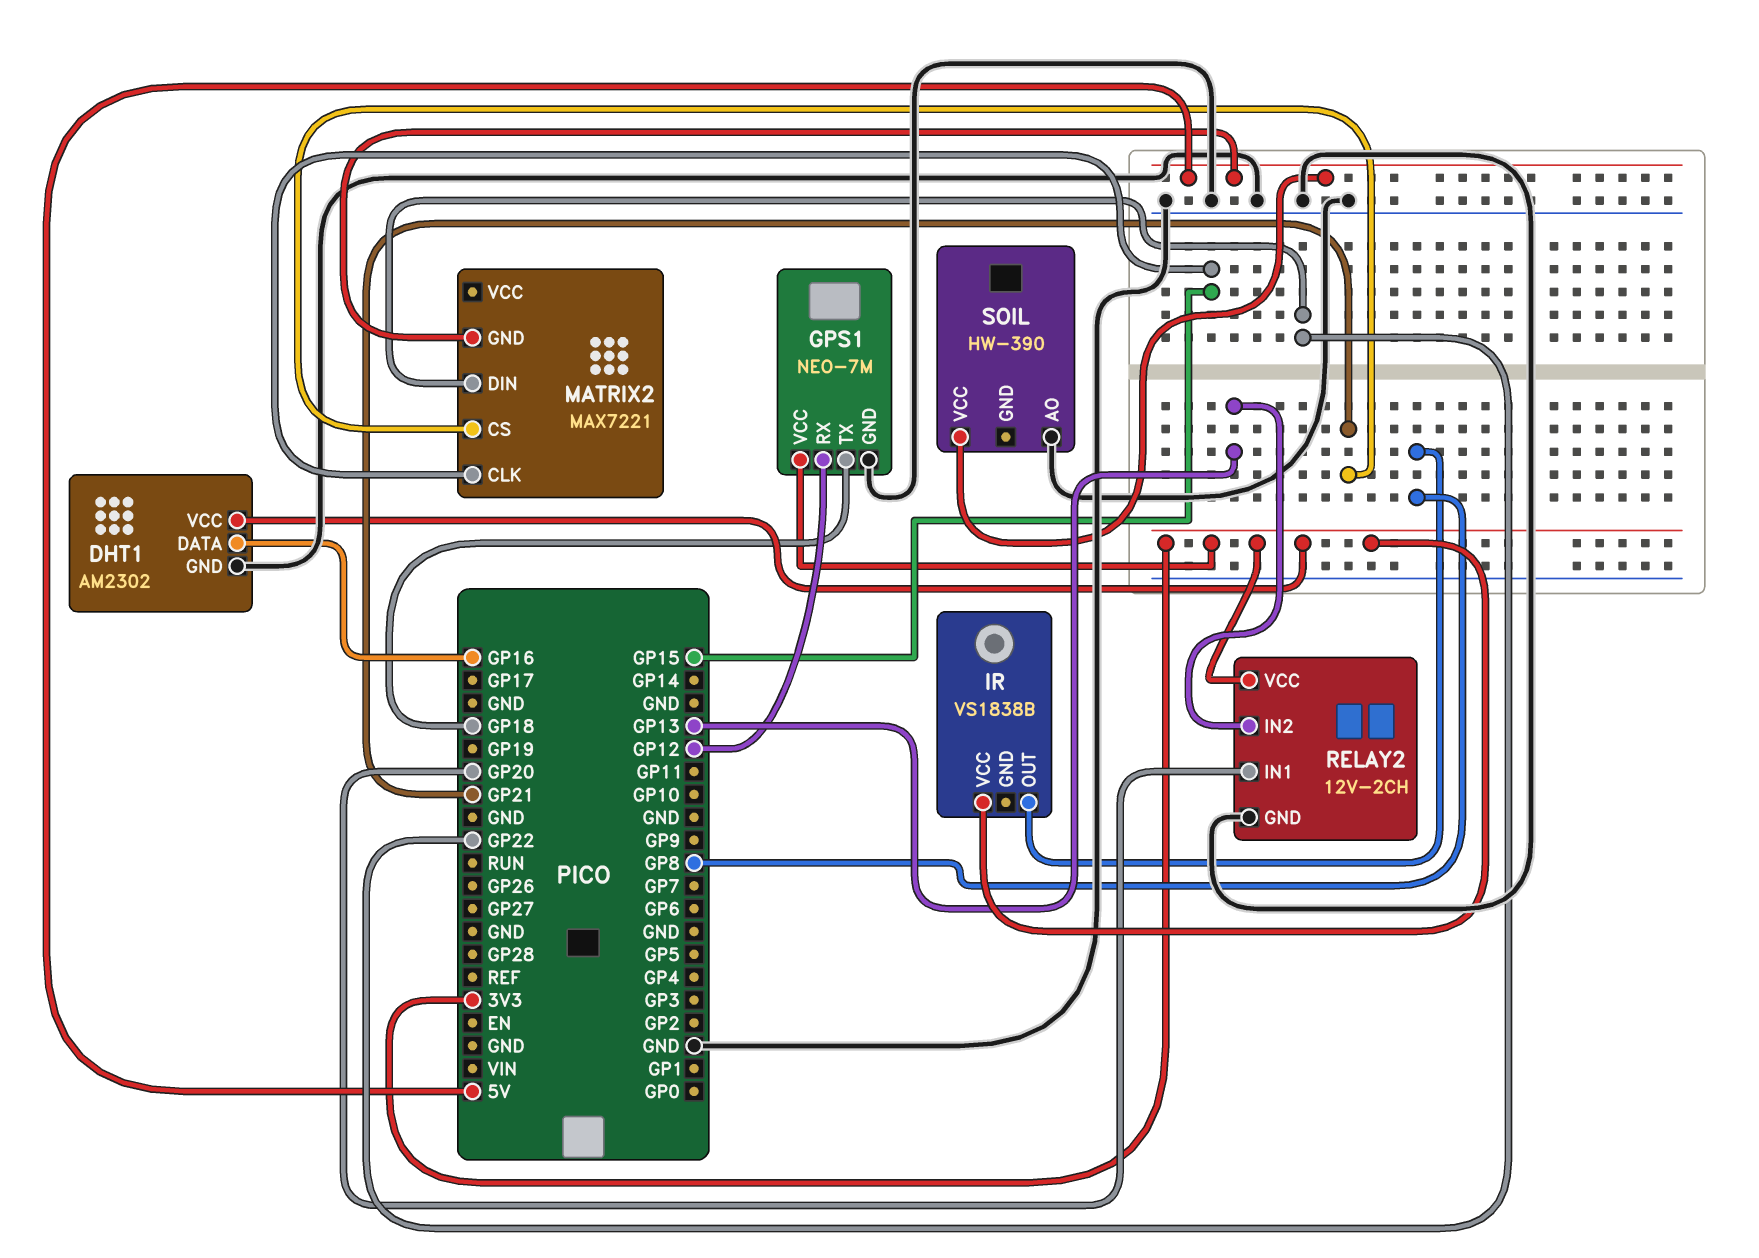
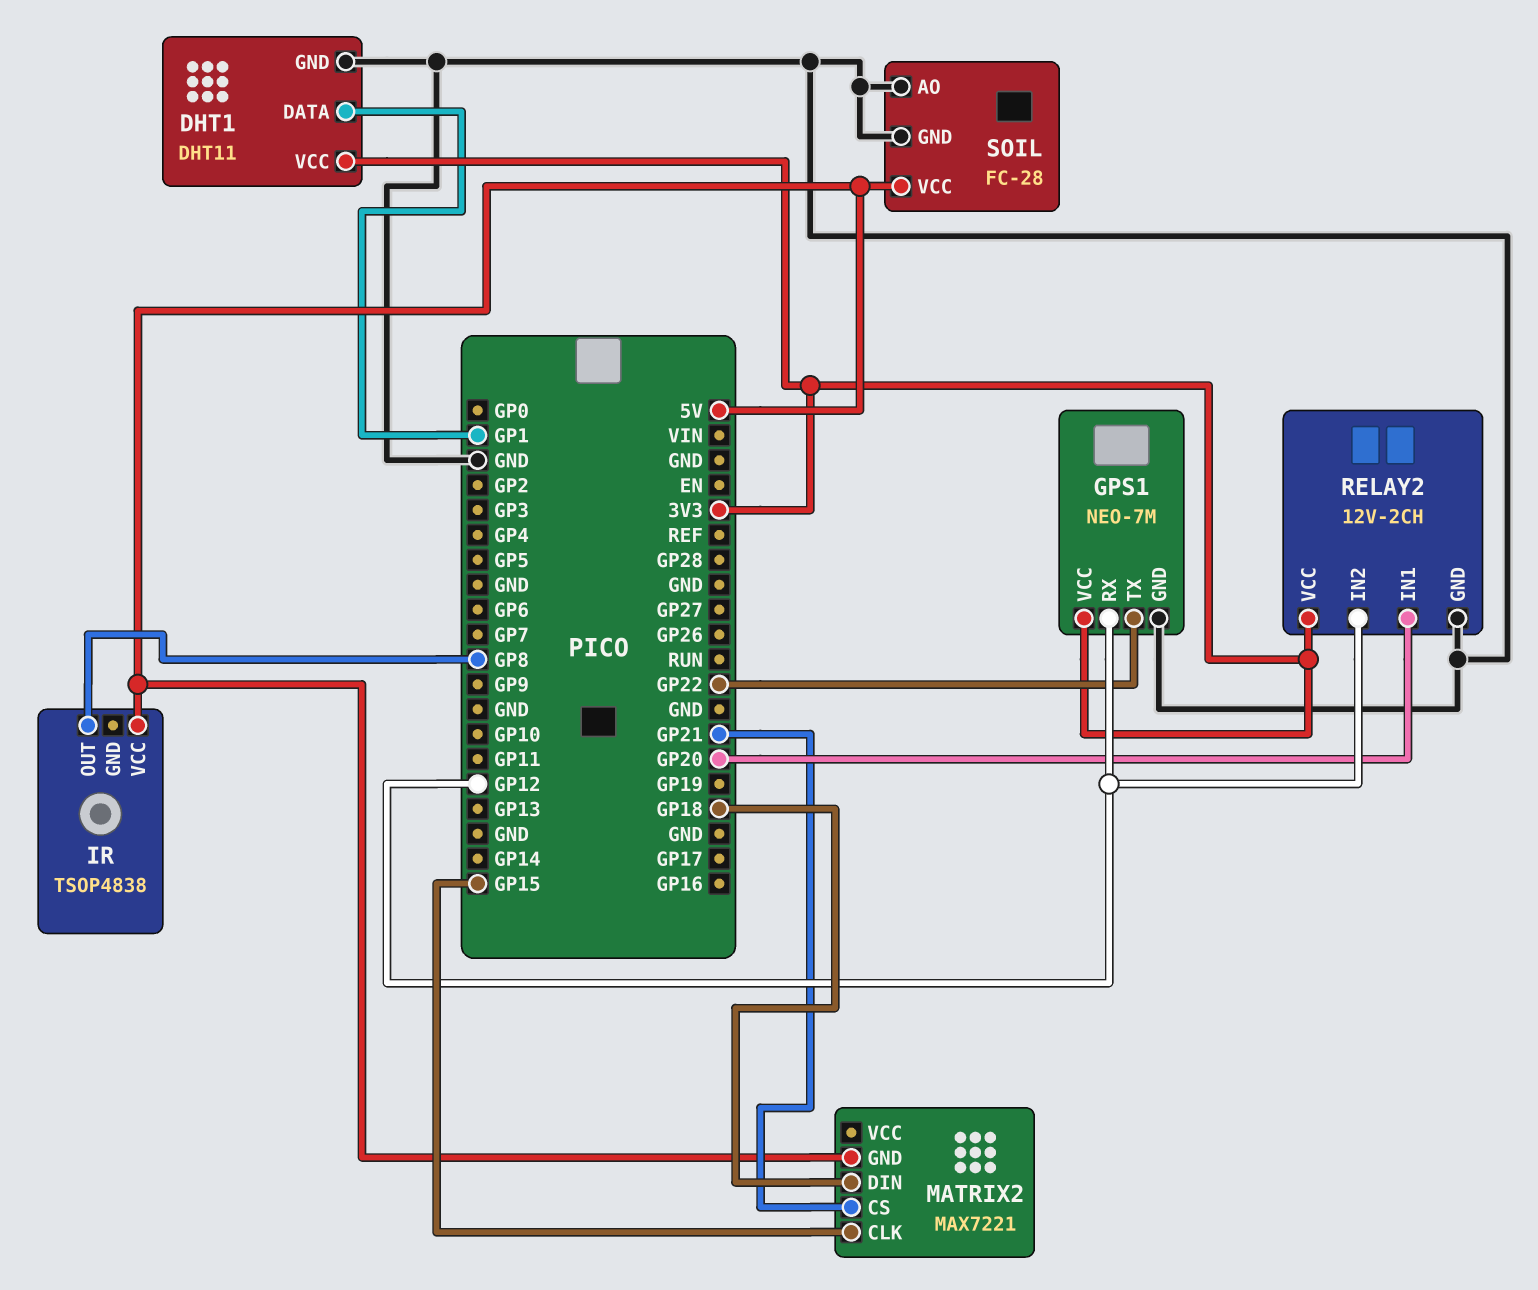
DHT1: AM2302 -> DHT11
DHT1 pin DATA: GP16 -> GP1
GPS1 pin TX: GP18 -> GP22
IR: VS1838B -> TSOP4838
IR pin VCC: 3V3 -> 5V
MATRIX2 pin DIN: GP22 -> GP18
RELAY2 pin IN2: GP13 -> GP12
SOIL: HW-390 -> FC-28
SOIL pin GND: none -> GND

